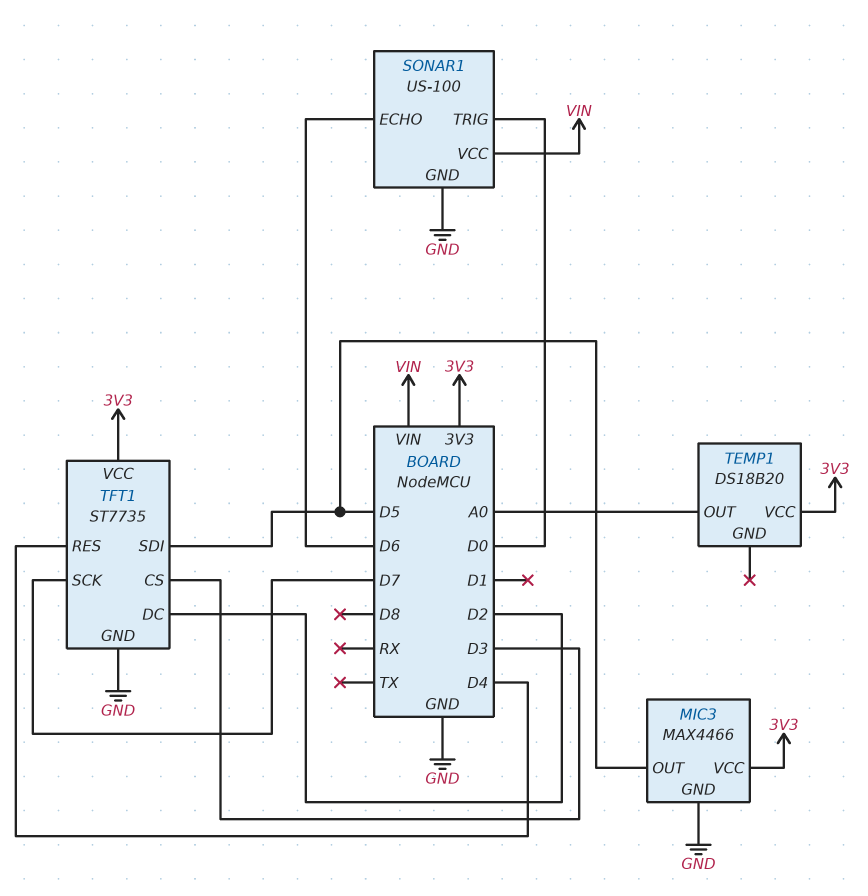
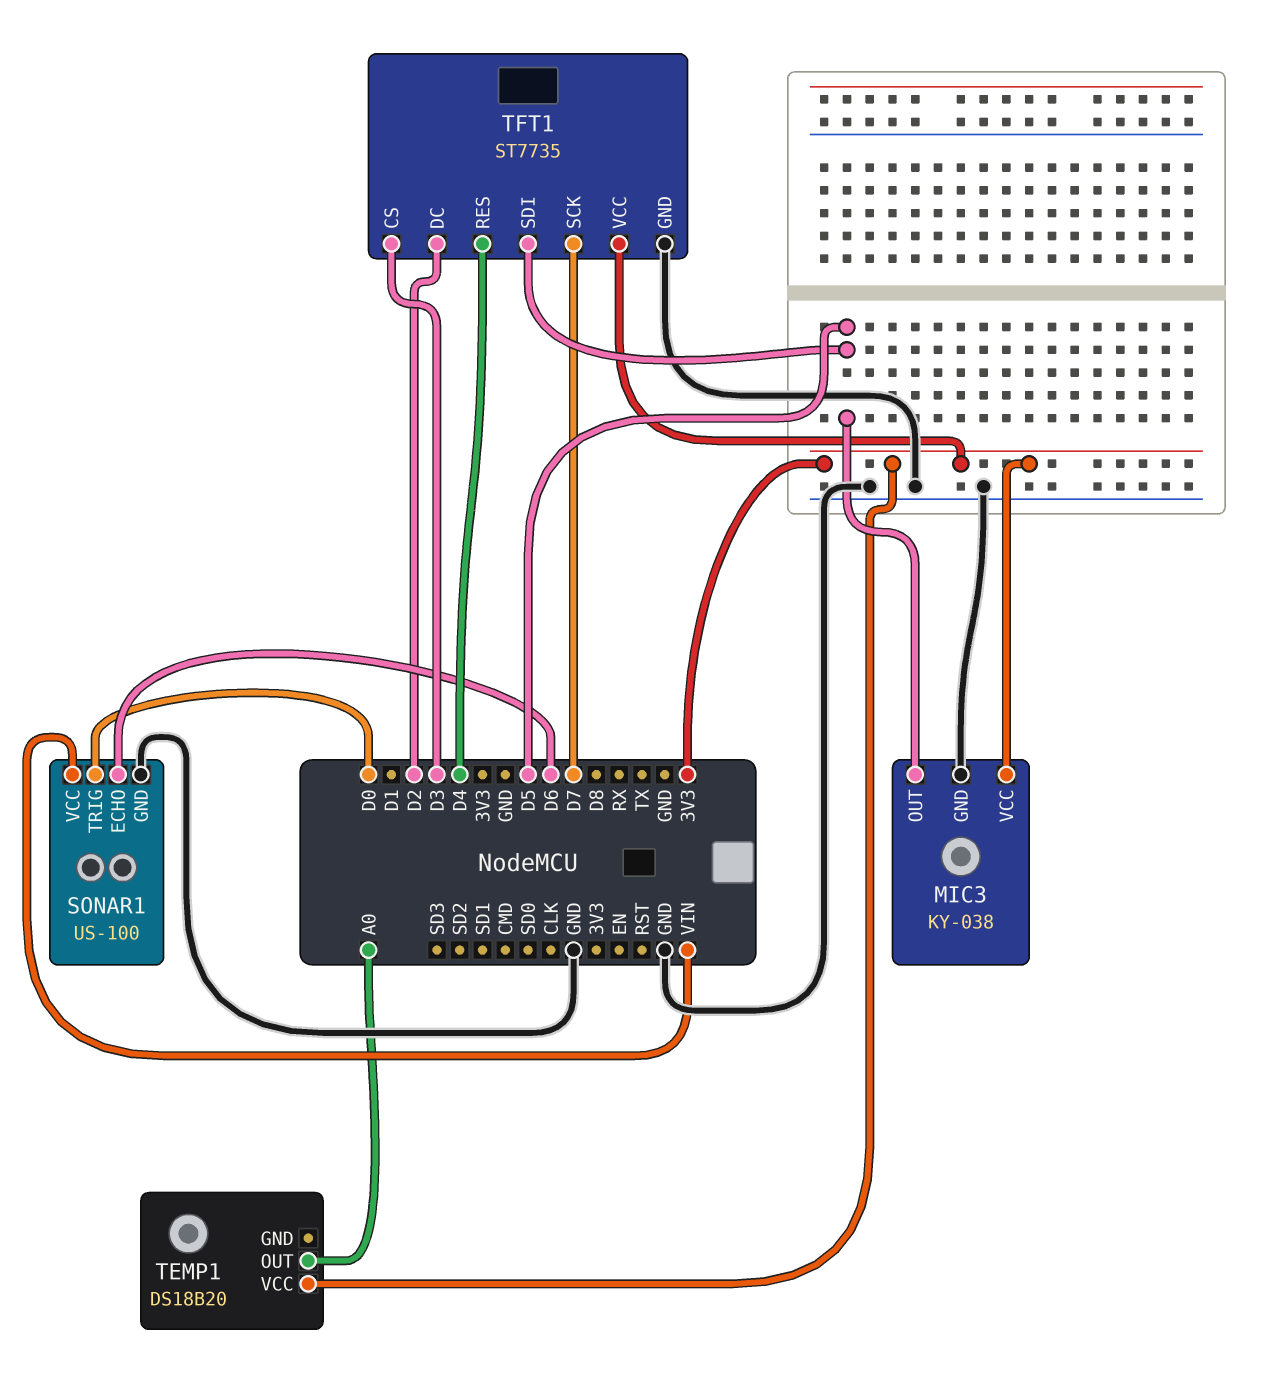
MIC3: MAX4466 -> KY-038

